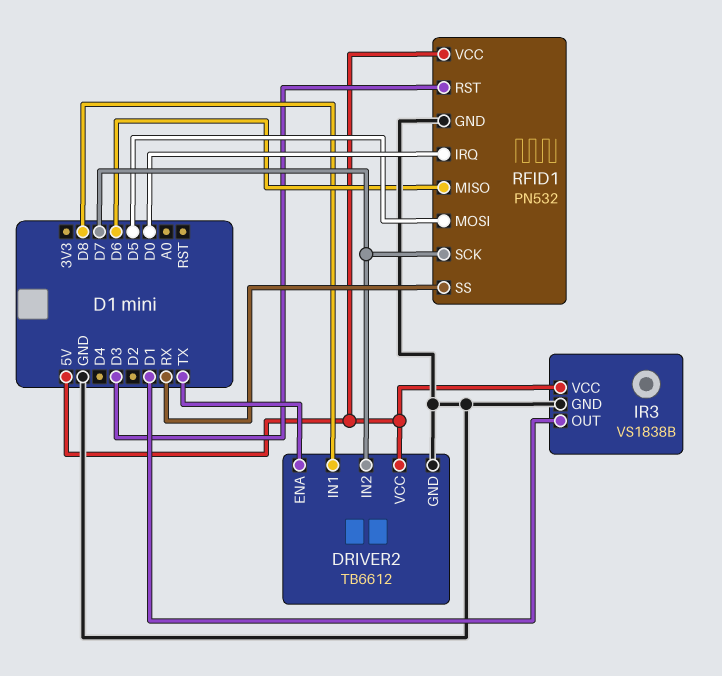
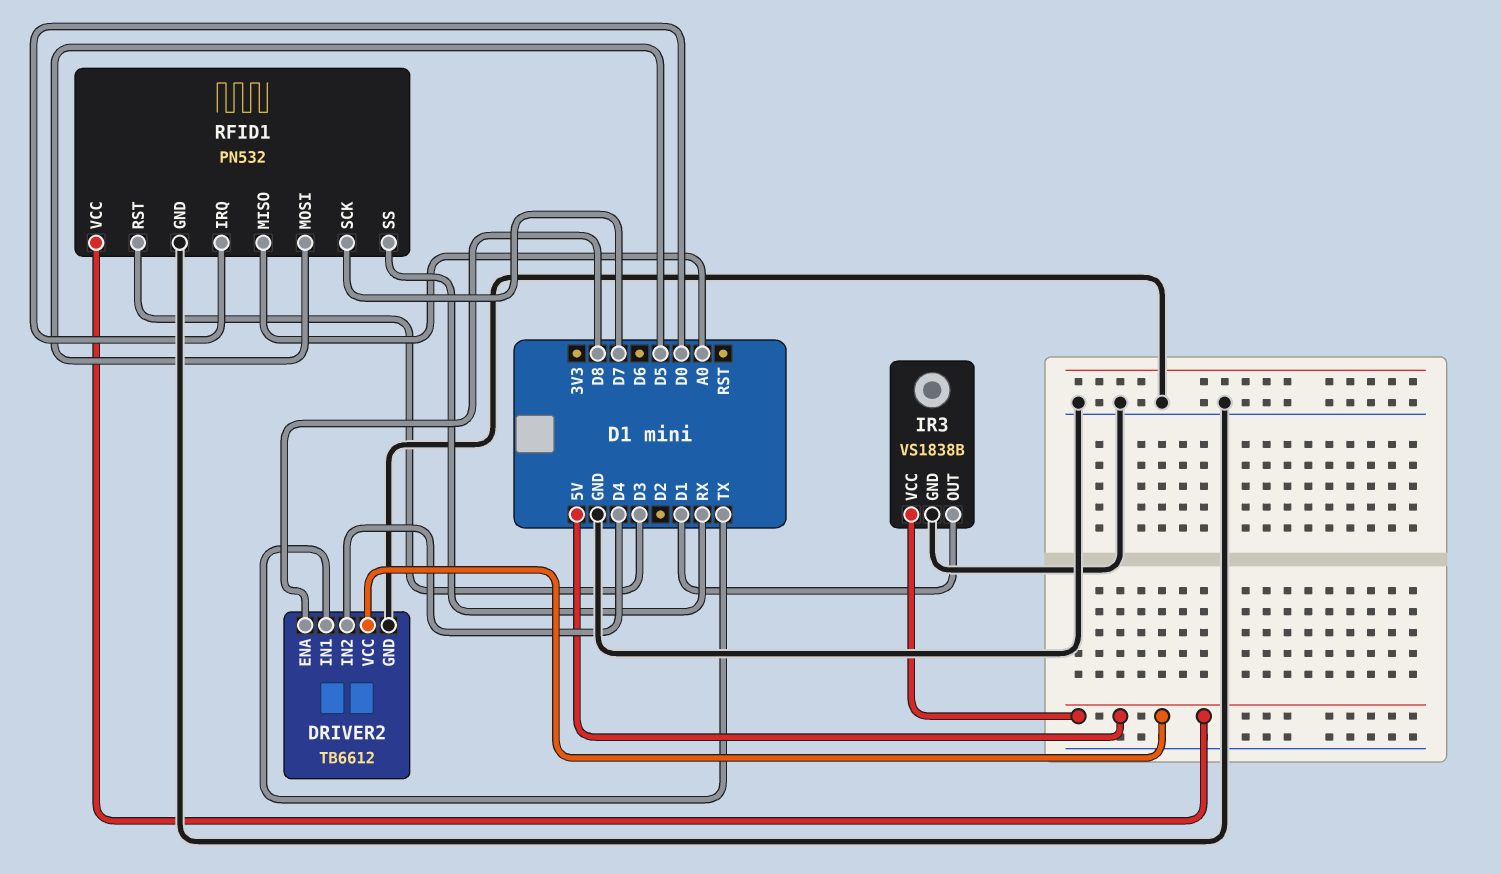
DRIVER2 pin ENA: TX -> D8
DRIVER2 pin IN1: D8 -> TX
DRIVER2 pin IN2: D7 -> D4
RFID1 pin MISO: D6 -> A0

